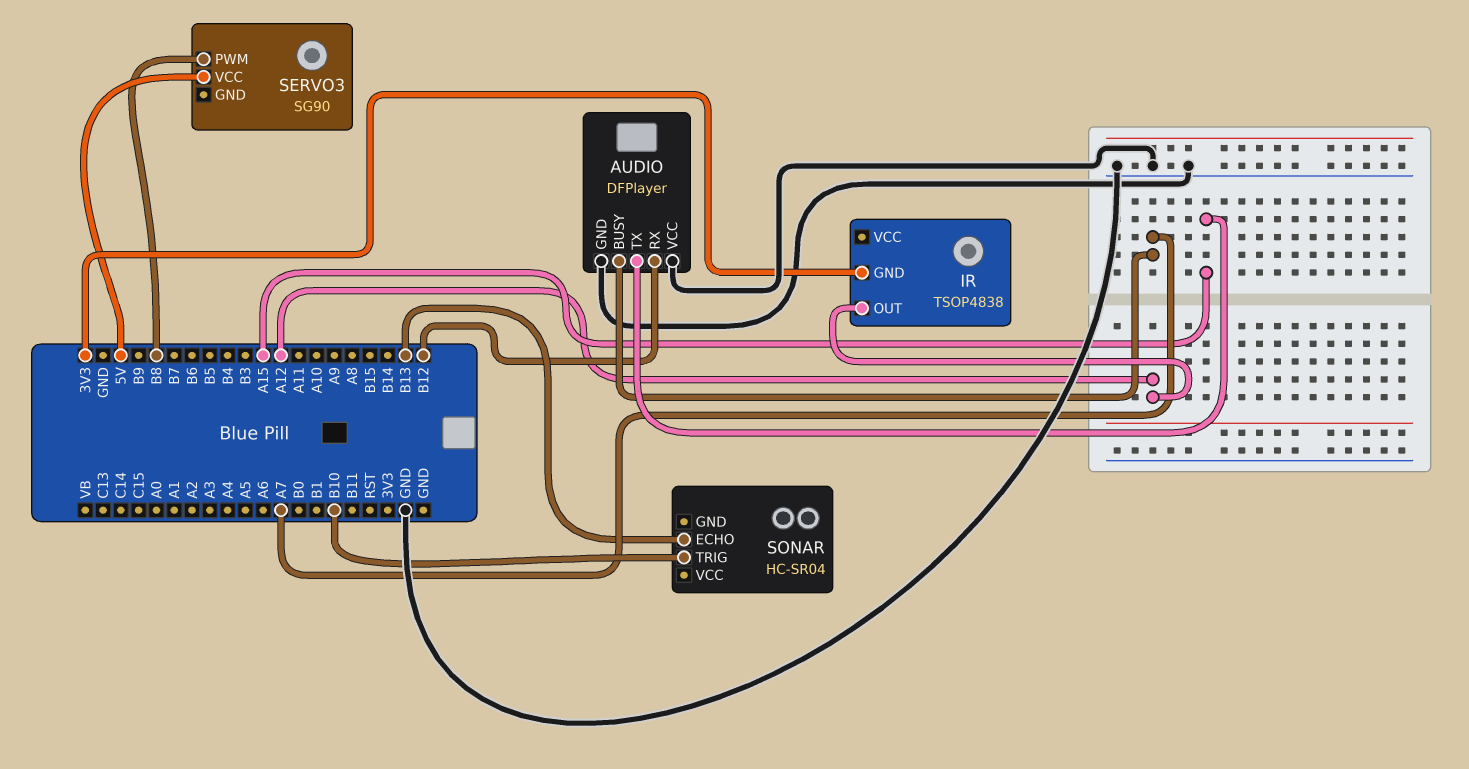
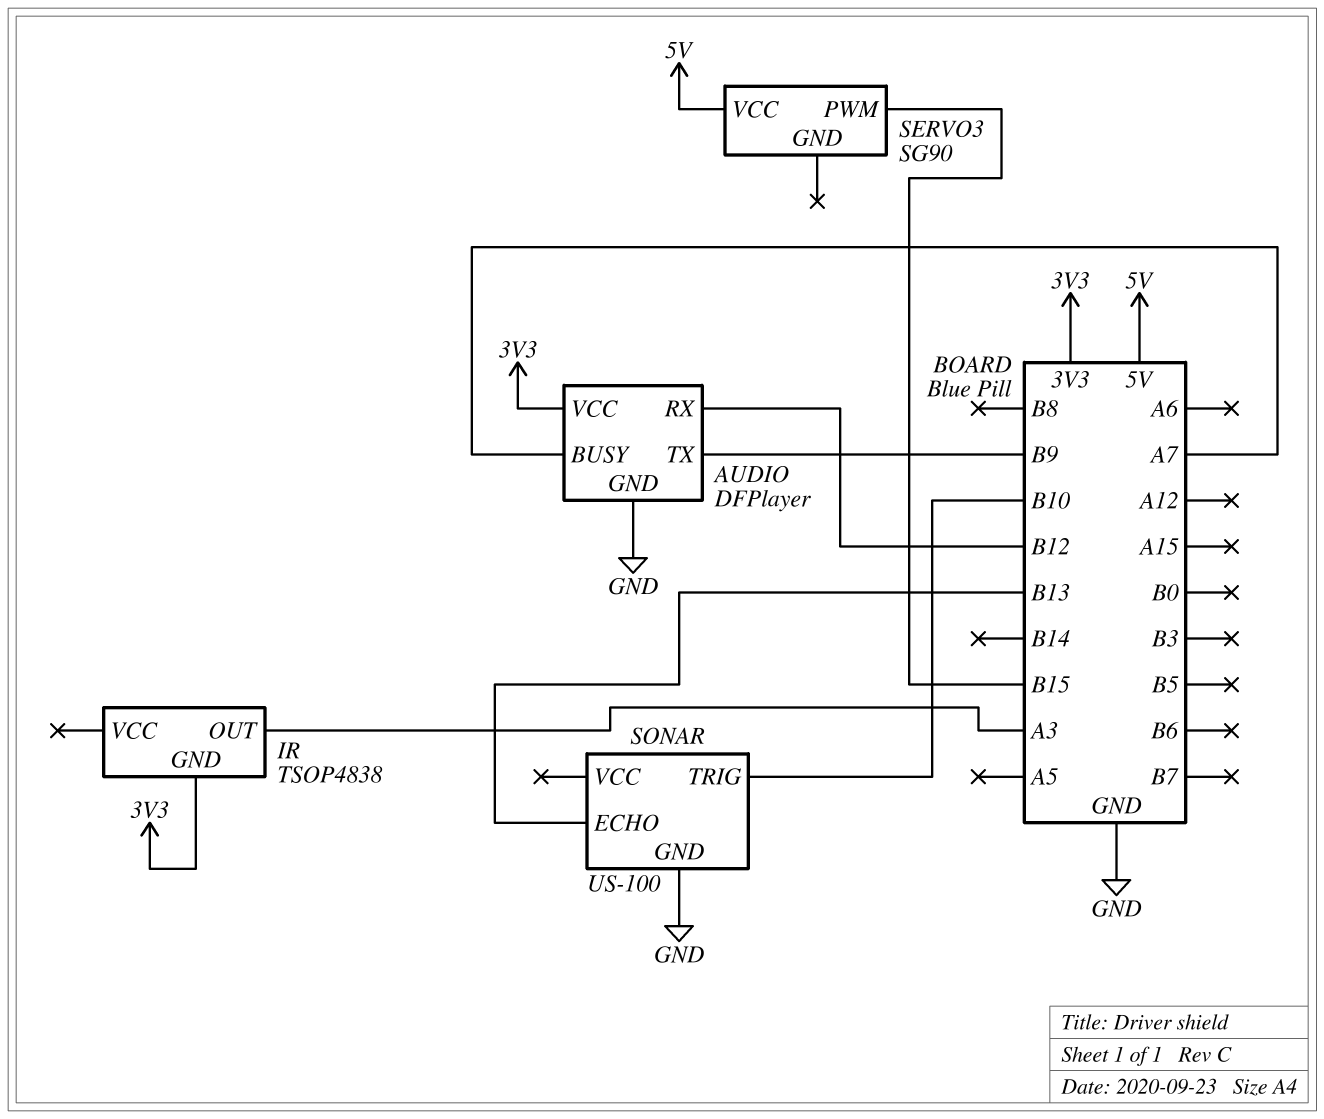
AUDIO pin TX: A15 -> B9
AUDIO pin VCC: GND -> 3V3
IR pin OUT: A12 -> A3
SERVO3 pin PWM: B8 -> B15
SONAR: HC-SR04 -> US-100
SONAR pin GND: none -> GND

